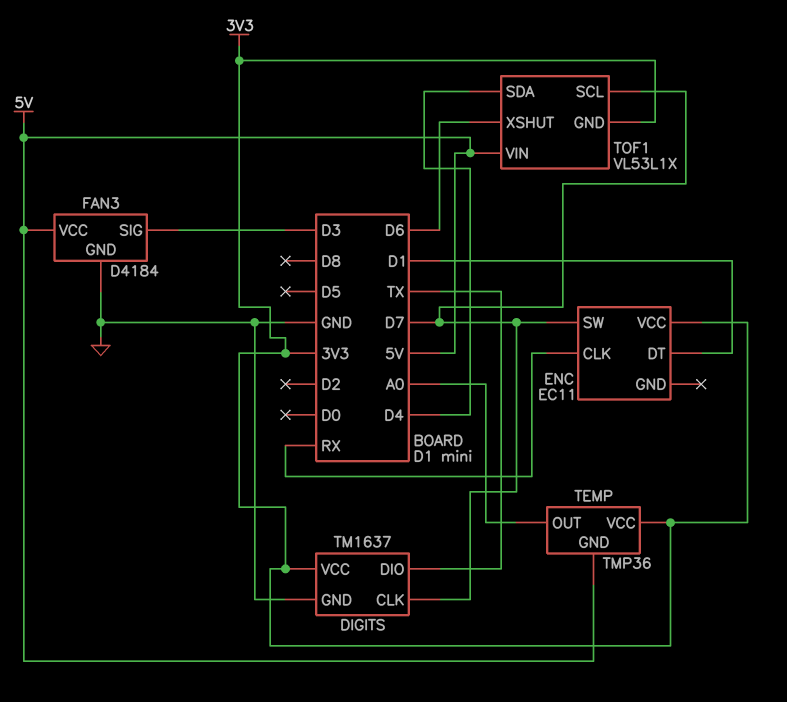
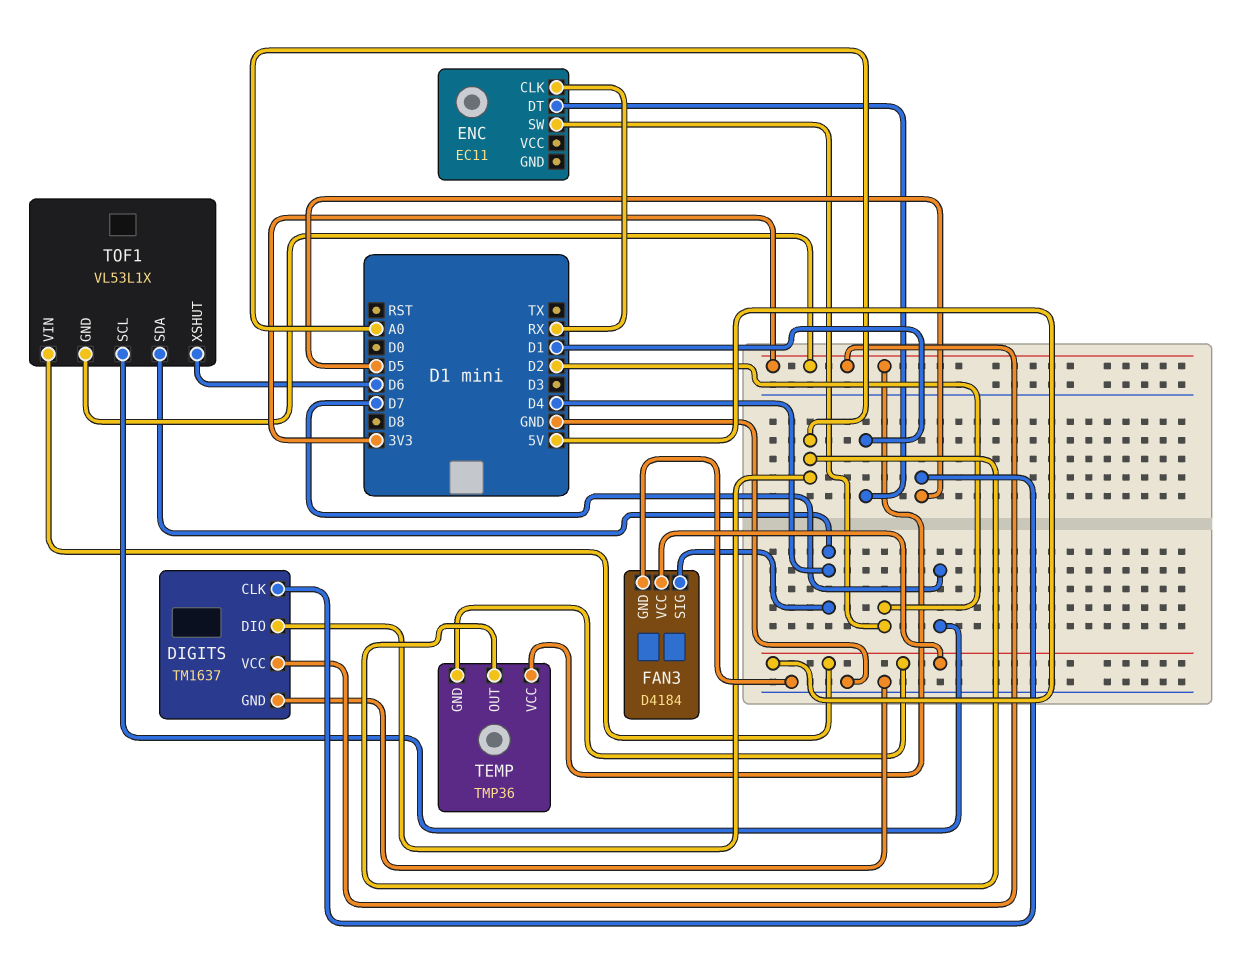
DIGITS pin CLK: D7 -> D5
DIGITS pin DIO: TX -> A0
ENC pin SW: D7 -> D2
ENC pin VCC: 3V3 -> none
FAN3 pin SIG: D3 -> D4

